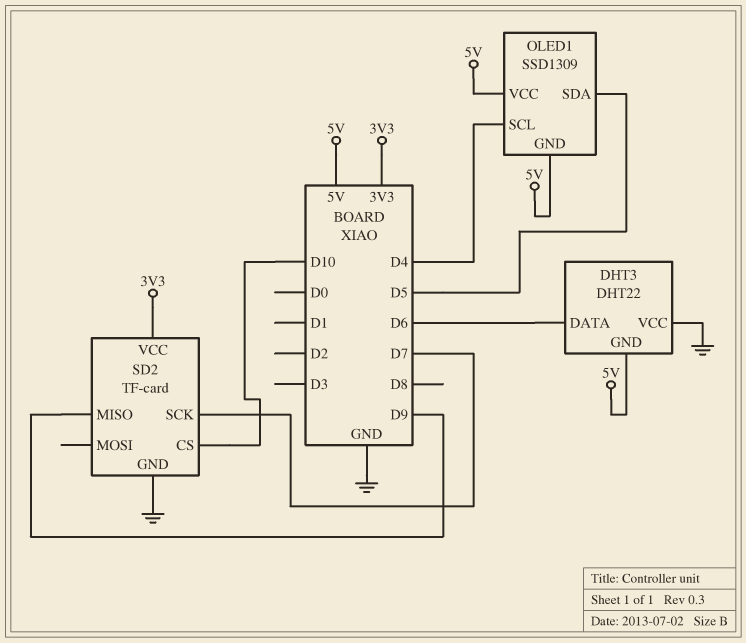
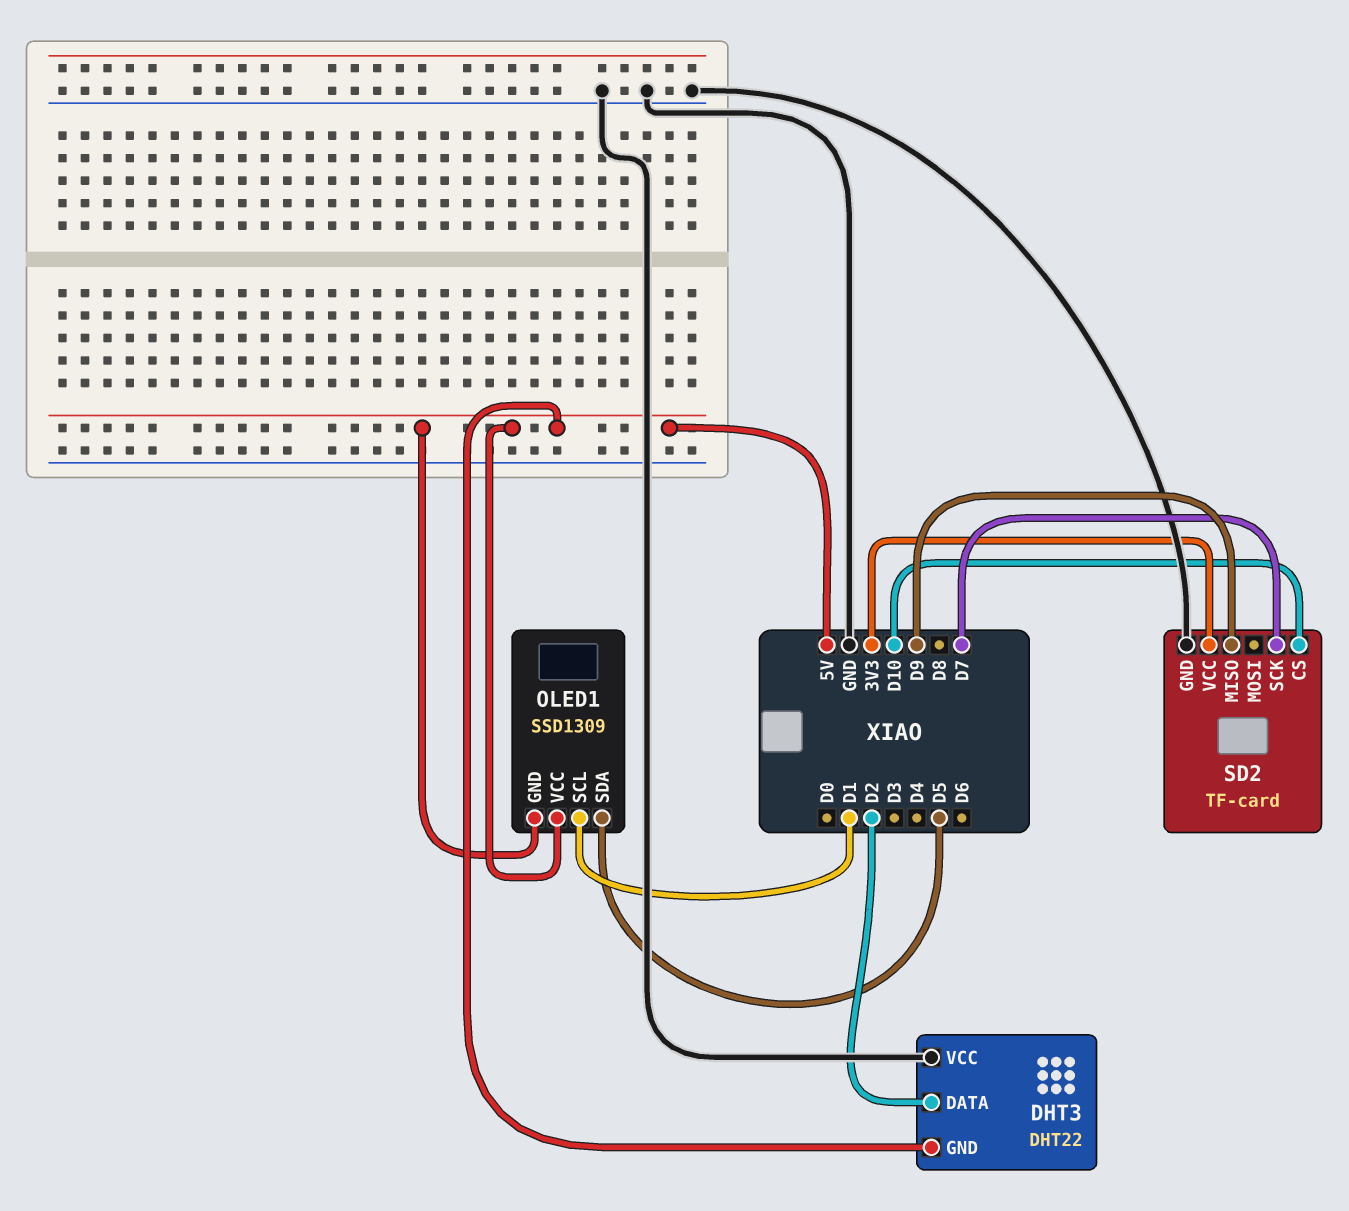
DHT3 pin DATA: D6 -> D2
OLED1 pin SCL: D4 -> D1

